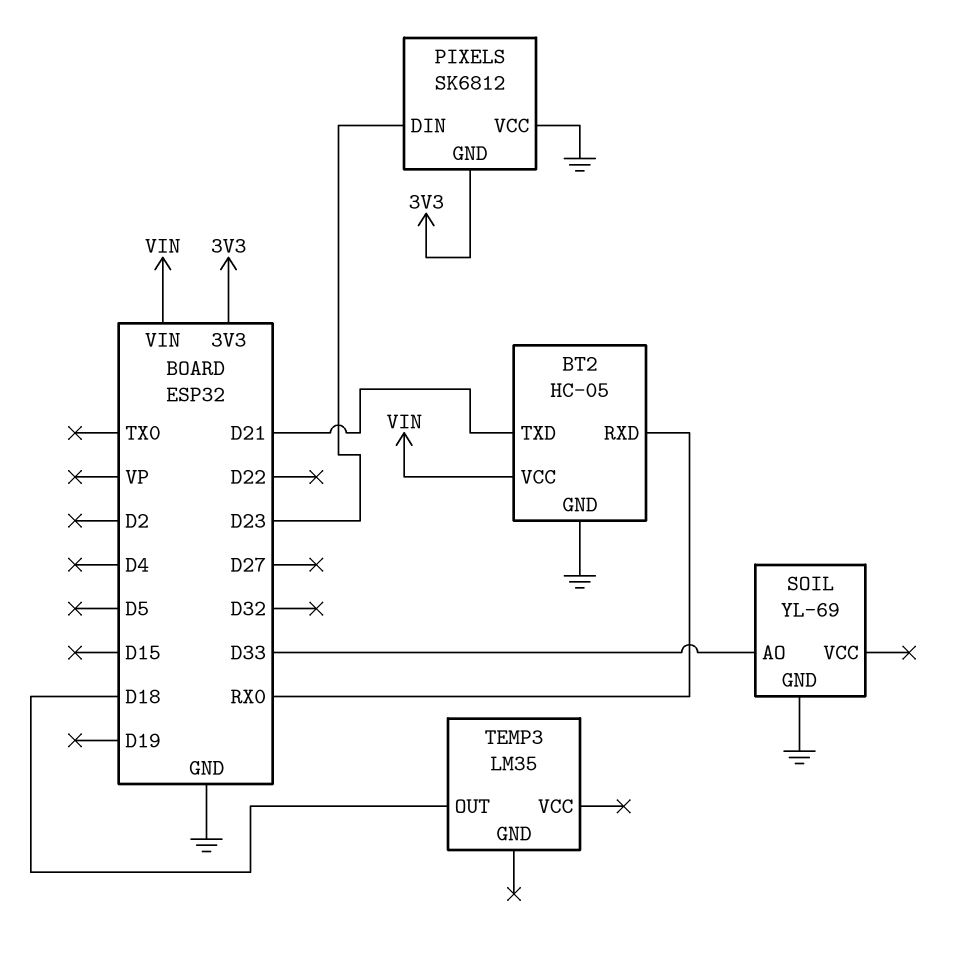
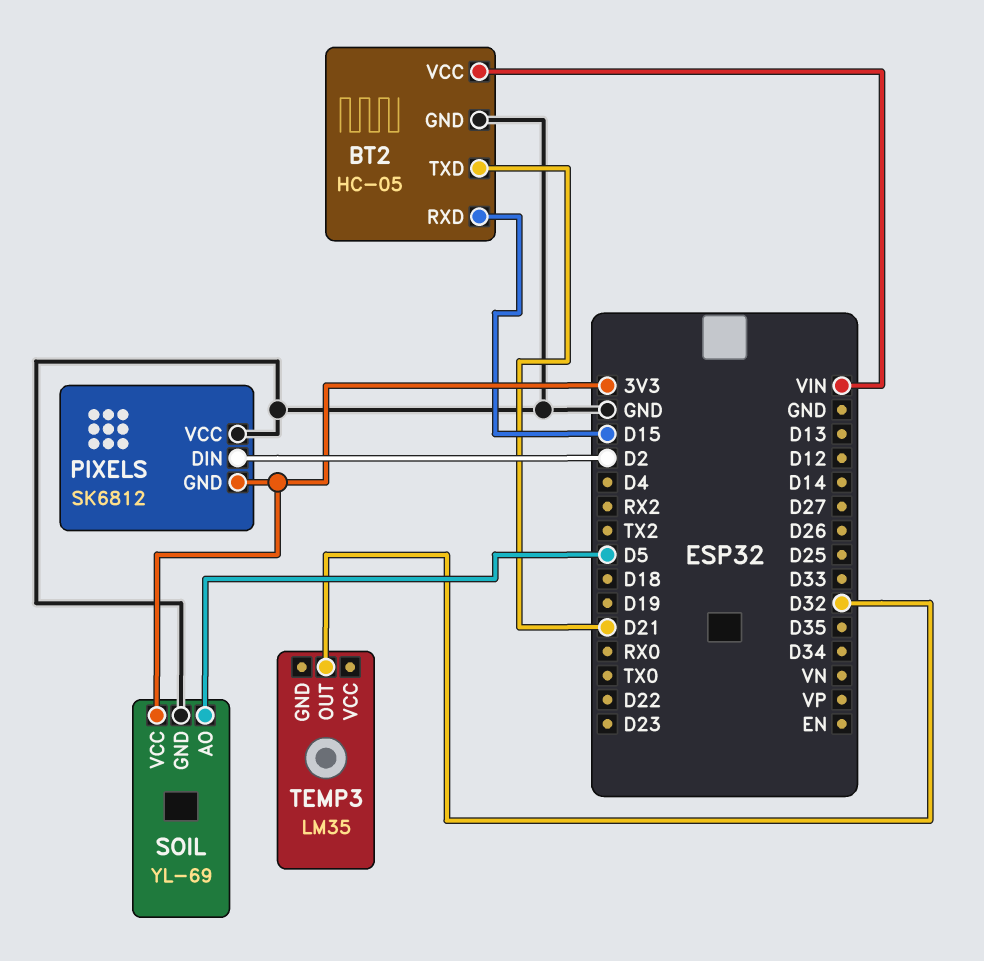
BT2 pin RXD: RX0 -> D15
PIXELS pin DIN: D23 -> D2
SOIL pin AO: D33 -> D5
SOIL pin VCC: none -> 3V3
TEMP3 pin OUT: D18 -> D32

